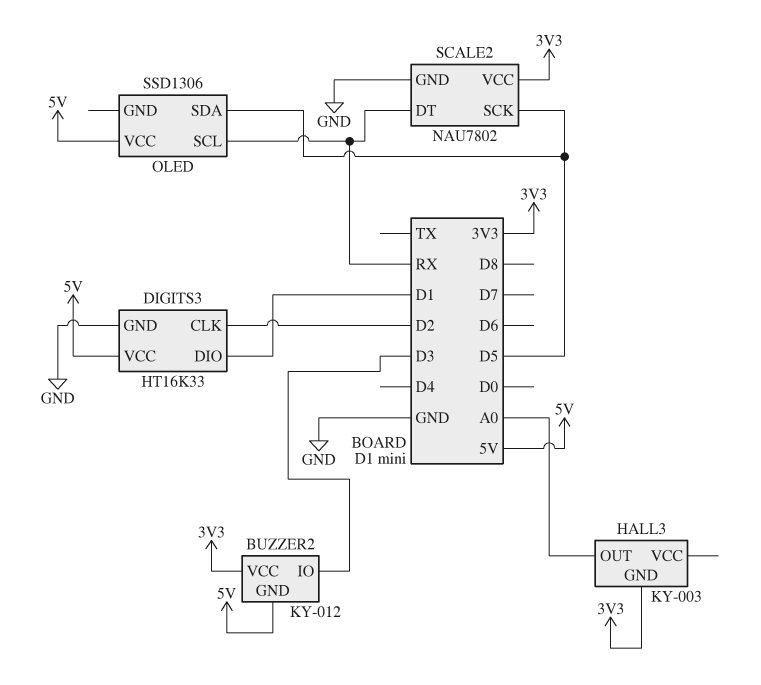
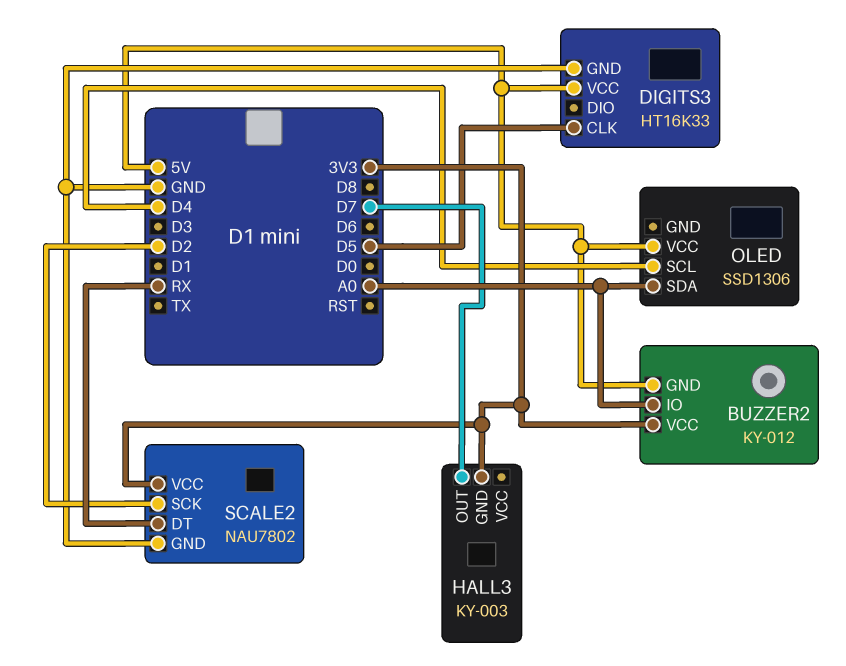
BUZZER2 pin IO: D3 -> A0
DIGITS3 pin CLK: D2 -> D5
DIGITS3 pin DIO: D1 -> none
HALL3 pin OUT: A0 -> D7
OLED pin SCL: RX -> D4
OLED pin SDA: D5 -> A0
SCALE2 pin SCK: D5 -> D2

